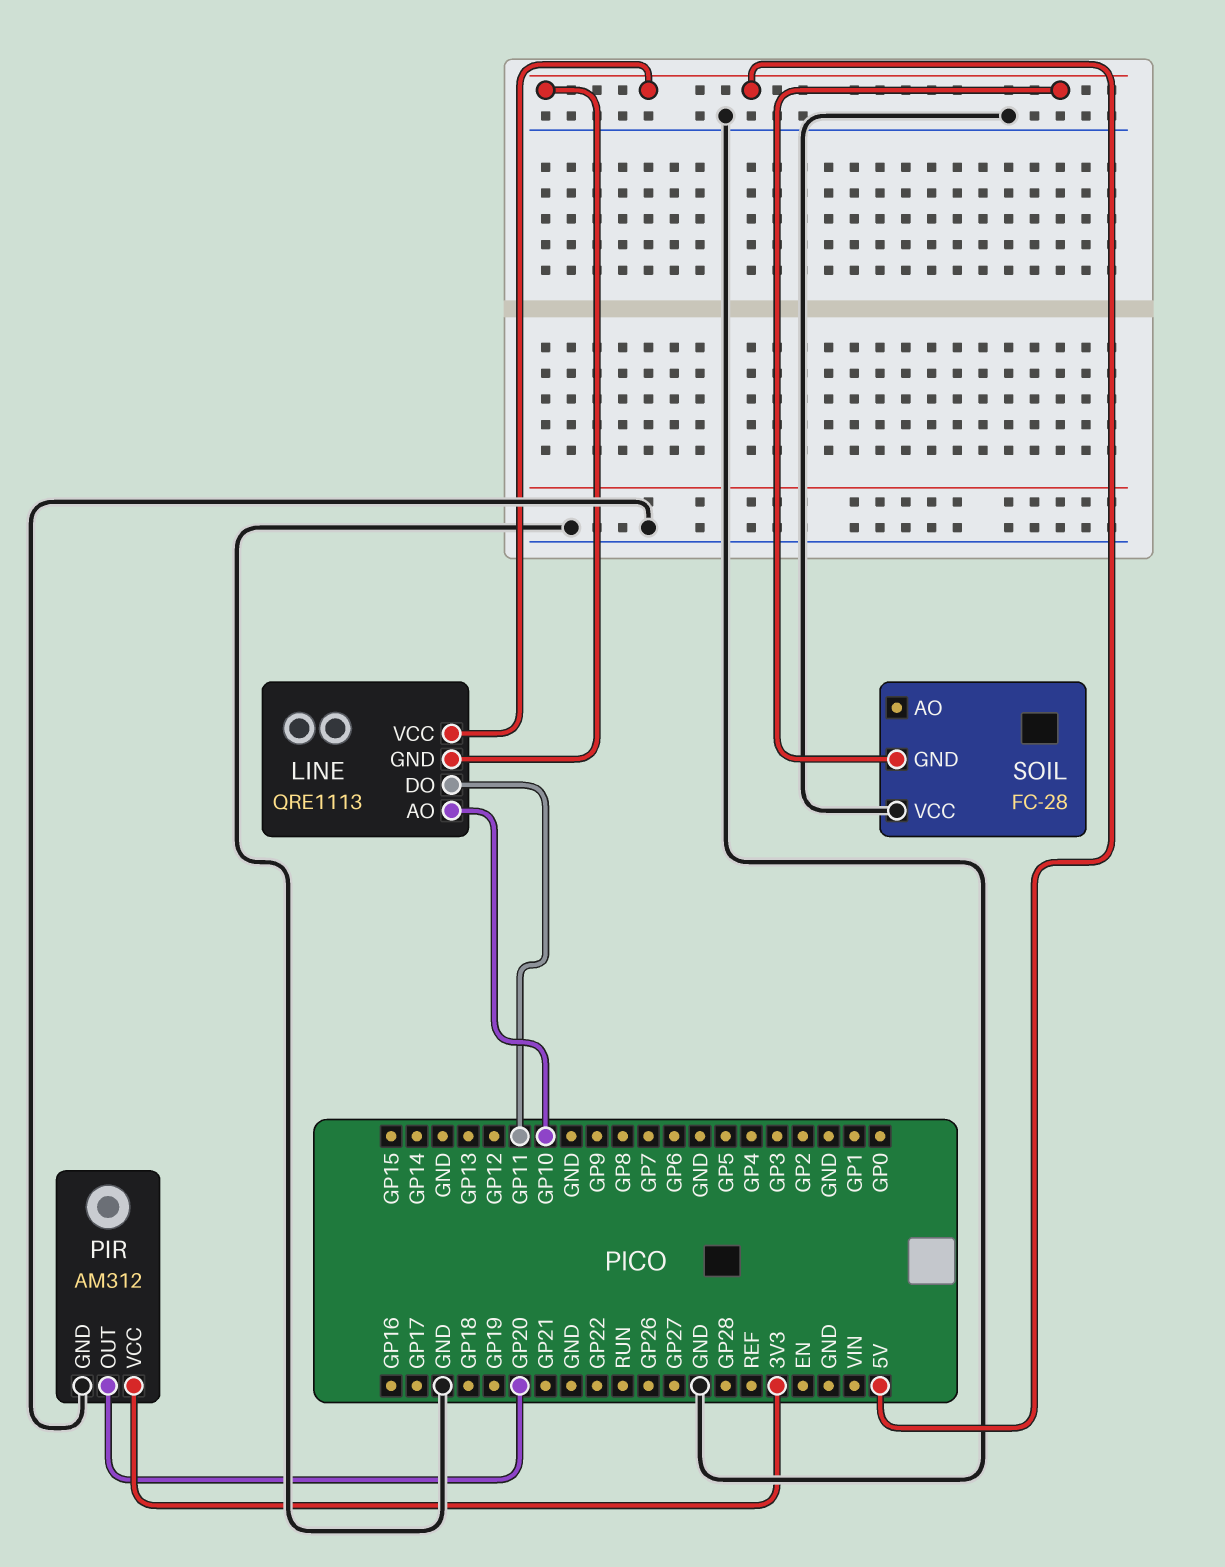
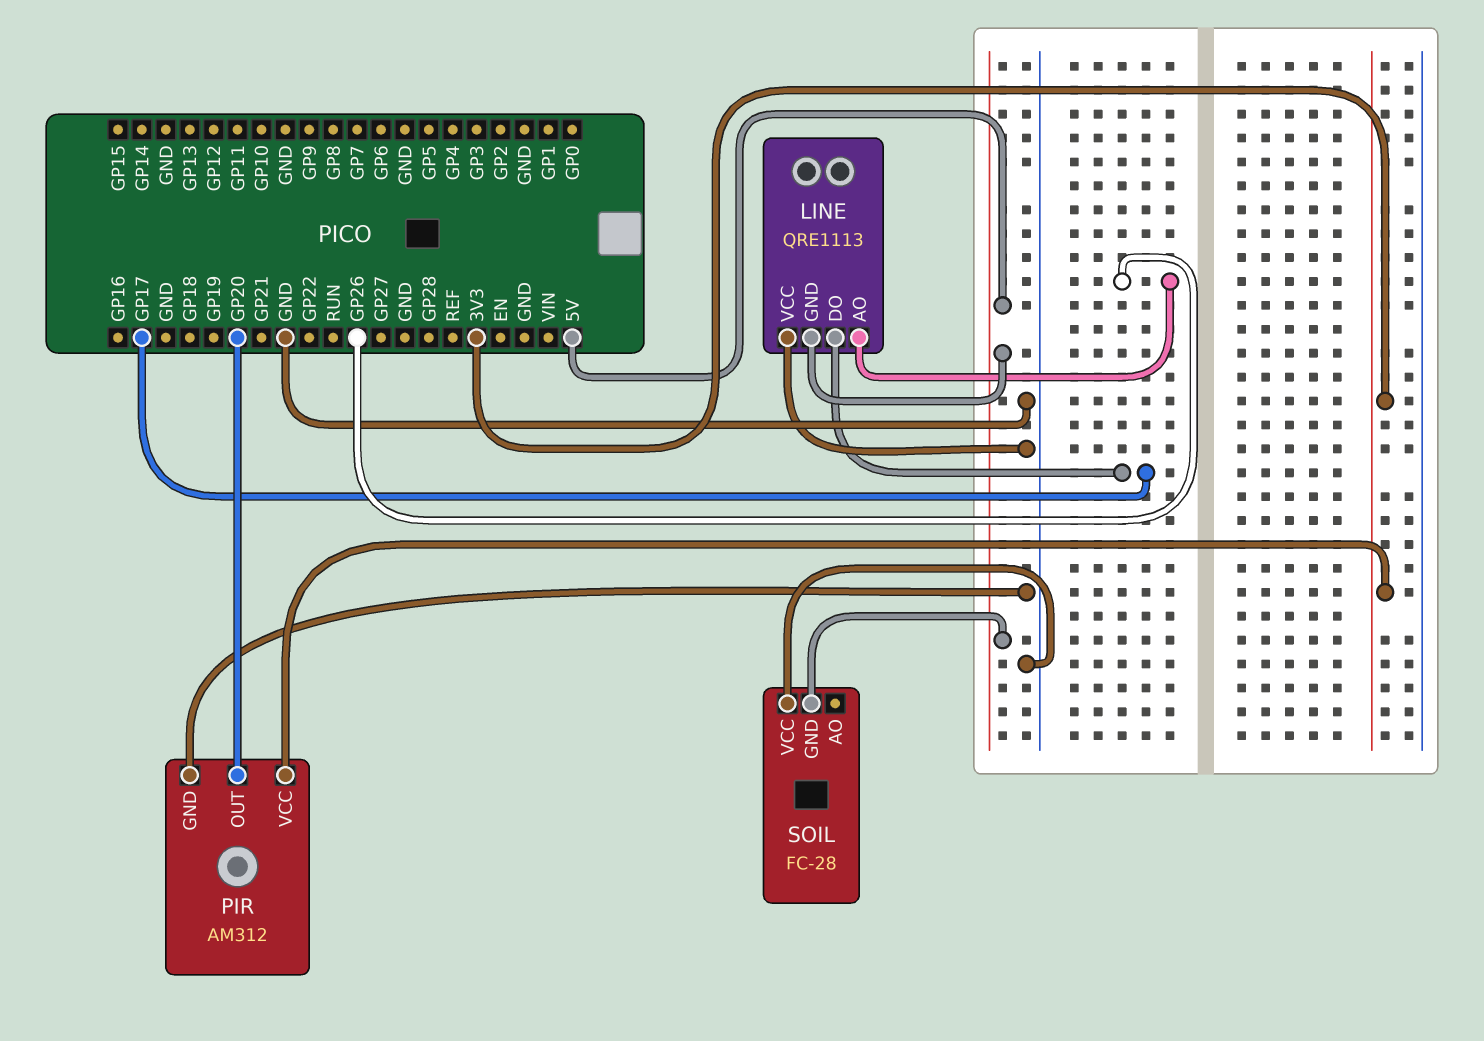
LINE pin AO: GP10 -> GP26
LINE pin DO: GP11 -> GP17
LINE pin VCC: 5V -> GND

